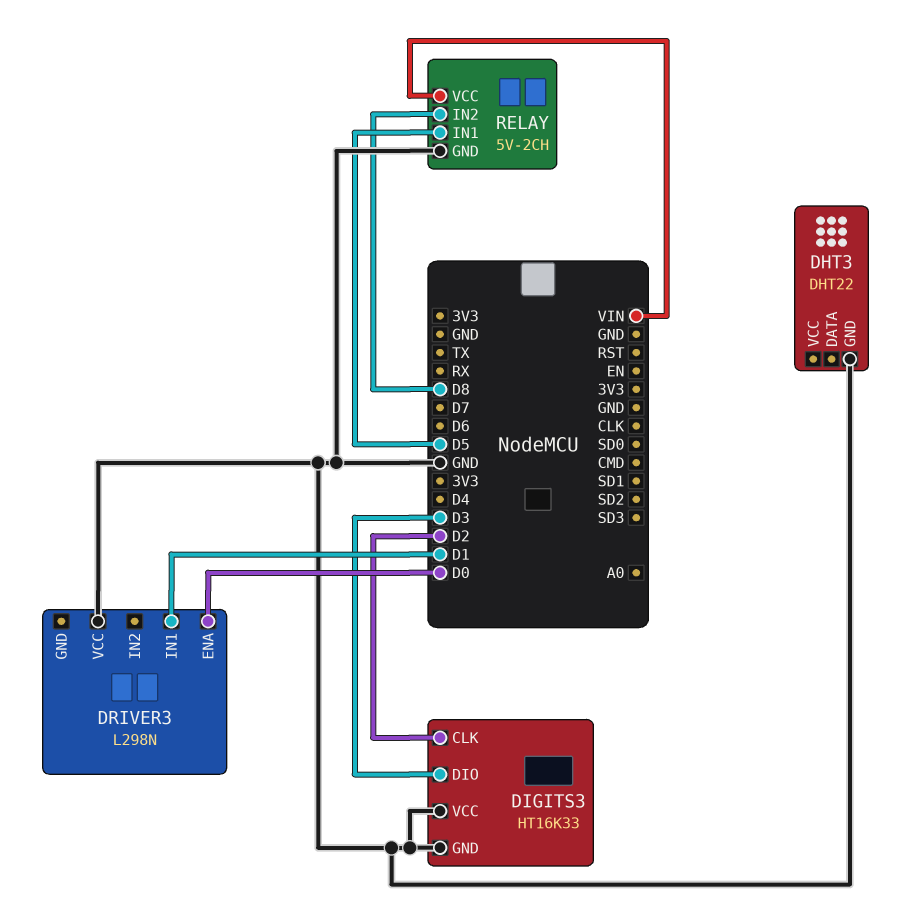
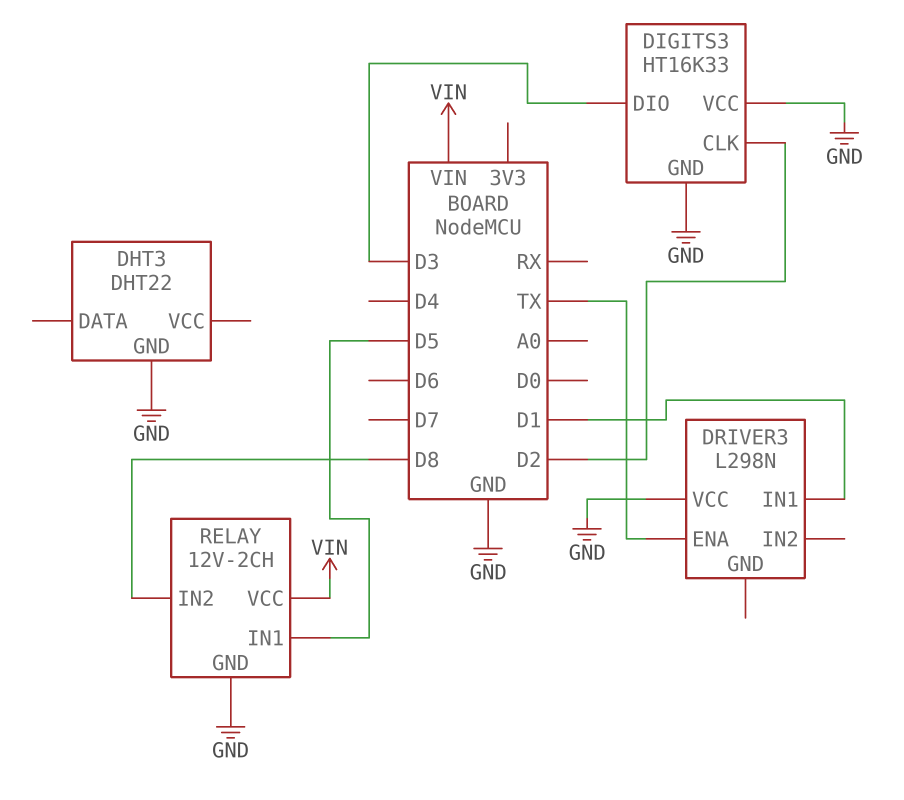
DRIVER3 pin ENA: D0 -> TX
RELAY: 5V-2CH -> 12V-2CH

